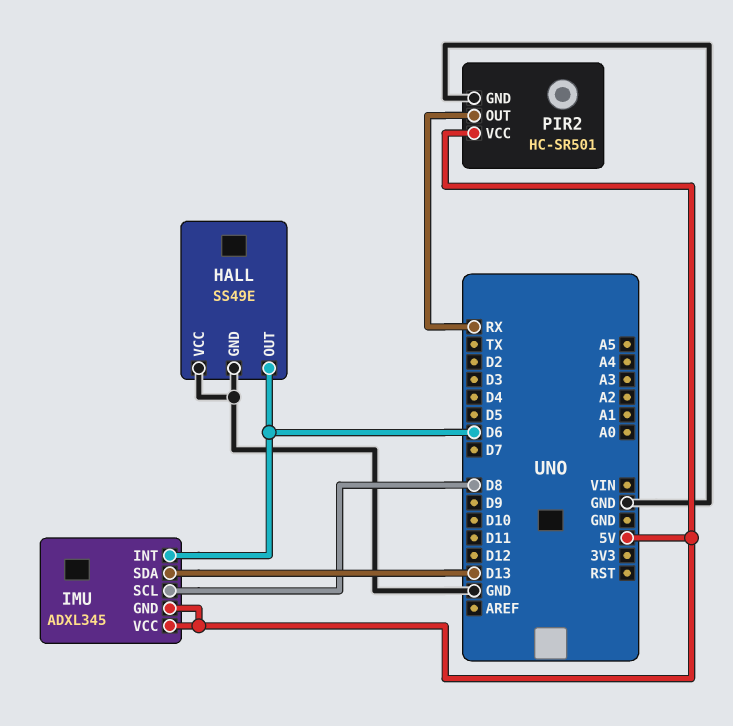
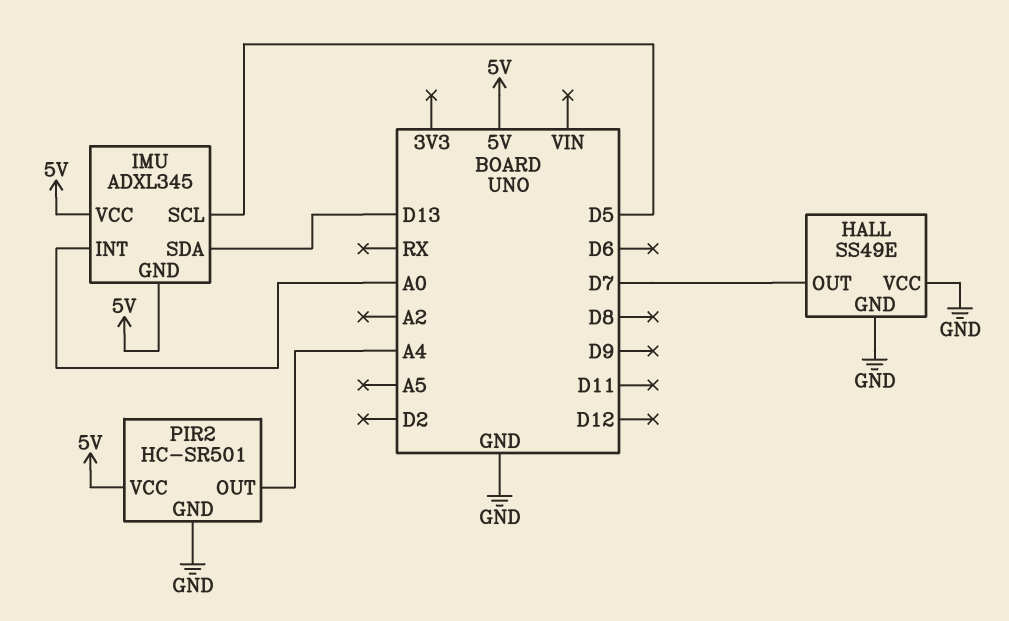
HALL pin OUT: D6 -> D7
IMU pin INT: D6 -> A0
IMU pin SCL: D8 -> D5
PIR2 pin OUT: RX -> A4

